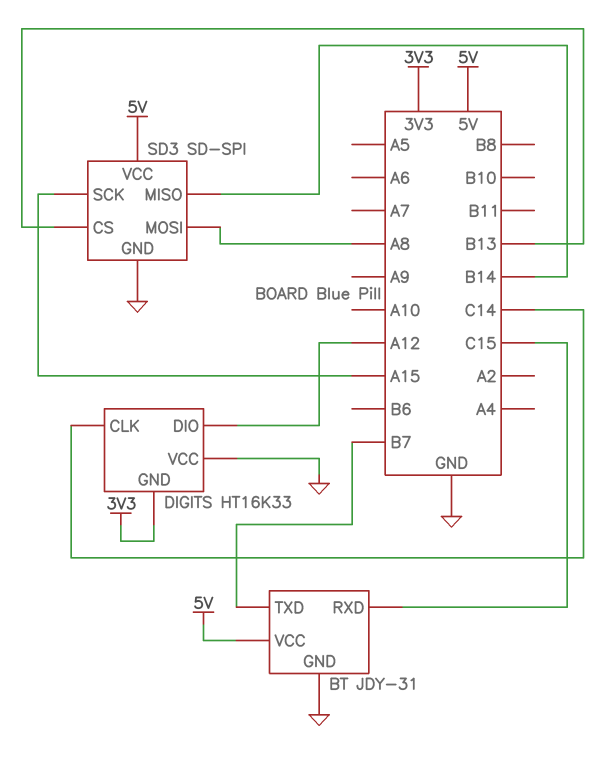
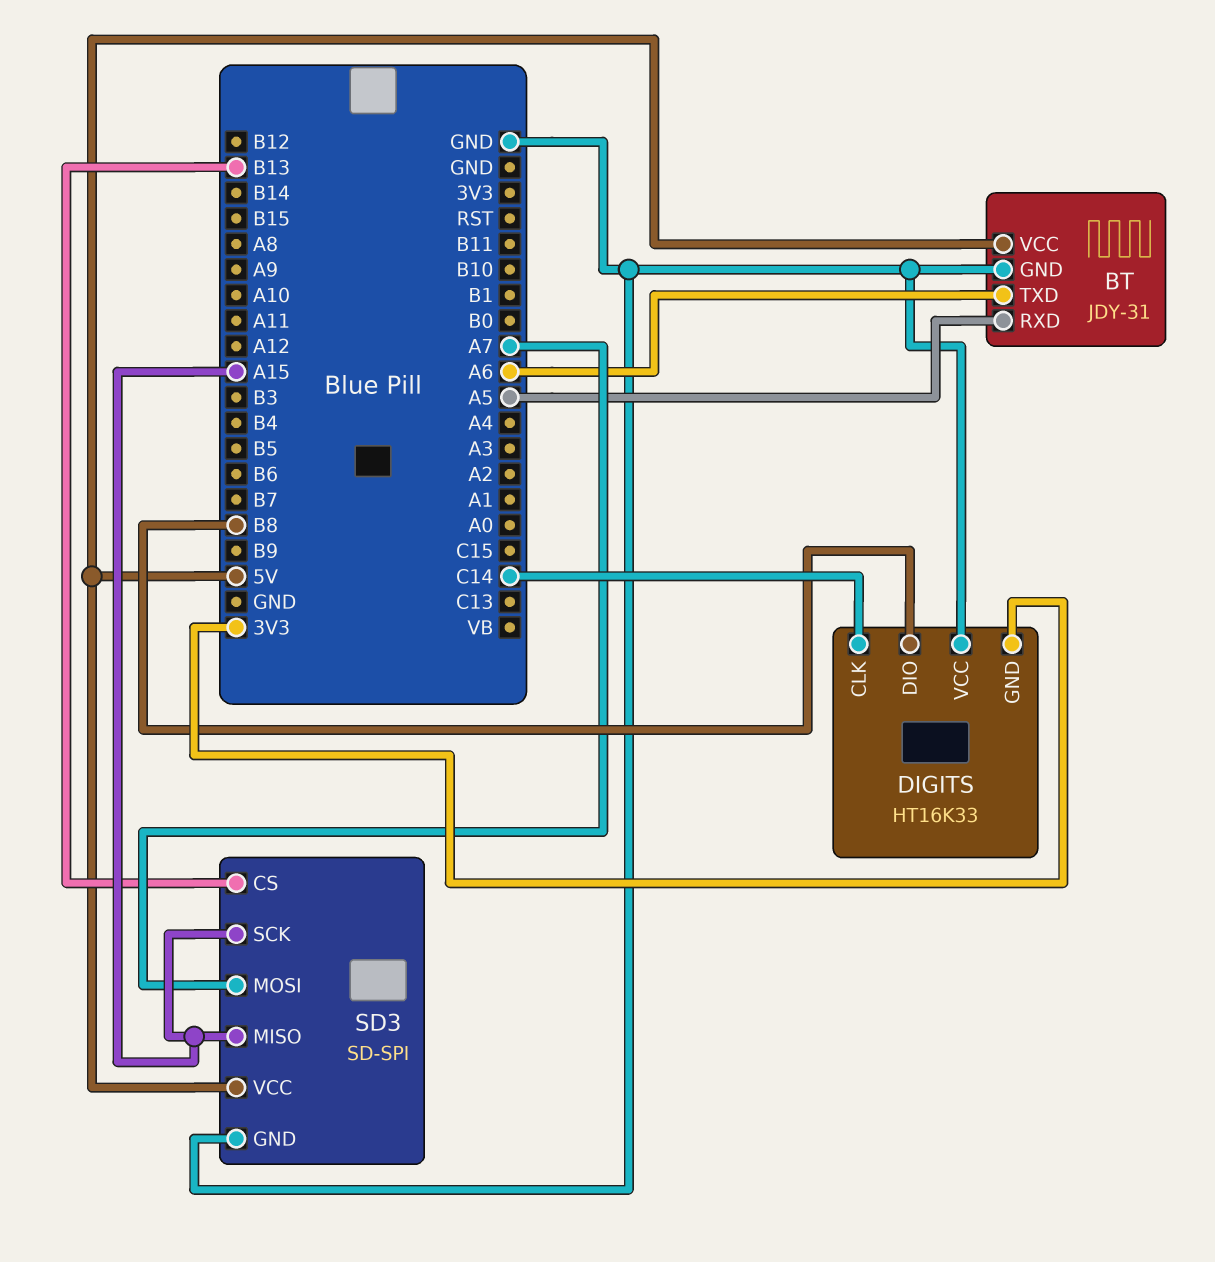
BT pin RXD: C15 -> A5
BT pin TXD: B7 -> A6
DIGITS pin DIO: A12 -> B8
SD3 pin MISO: B14 -> A15
SD3 pin MOSI: A8 -> A7

